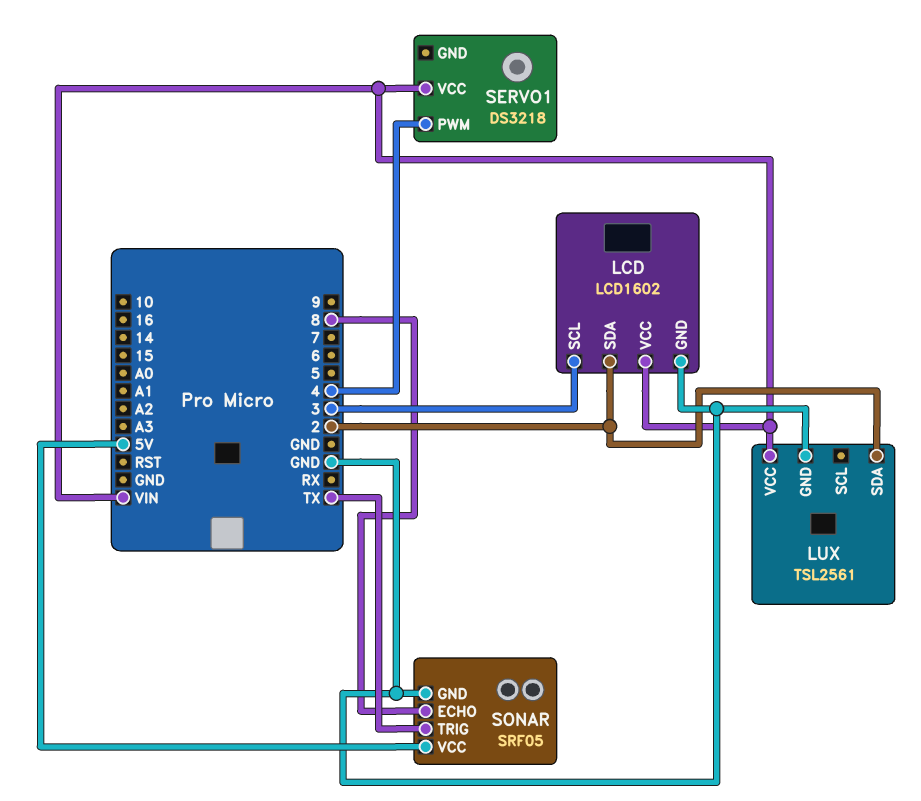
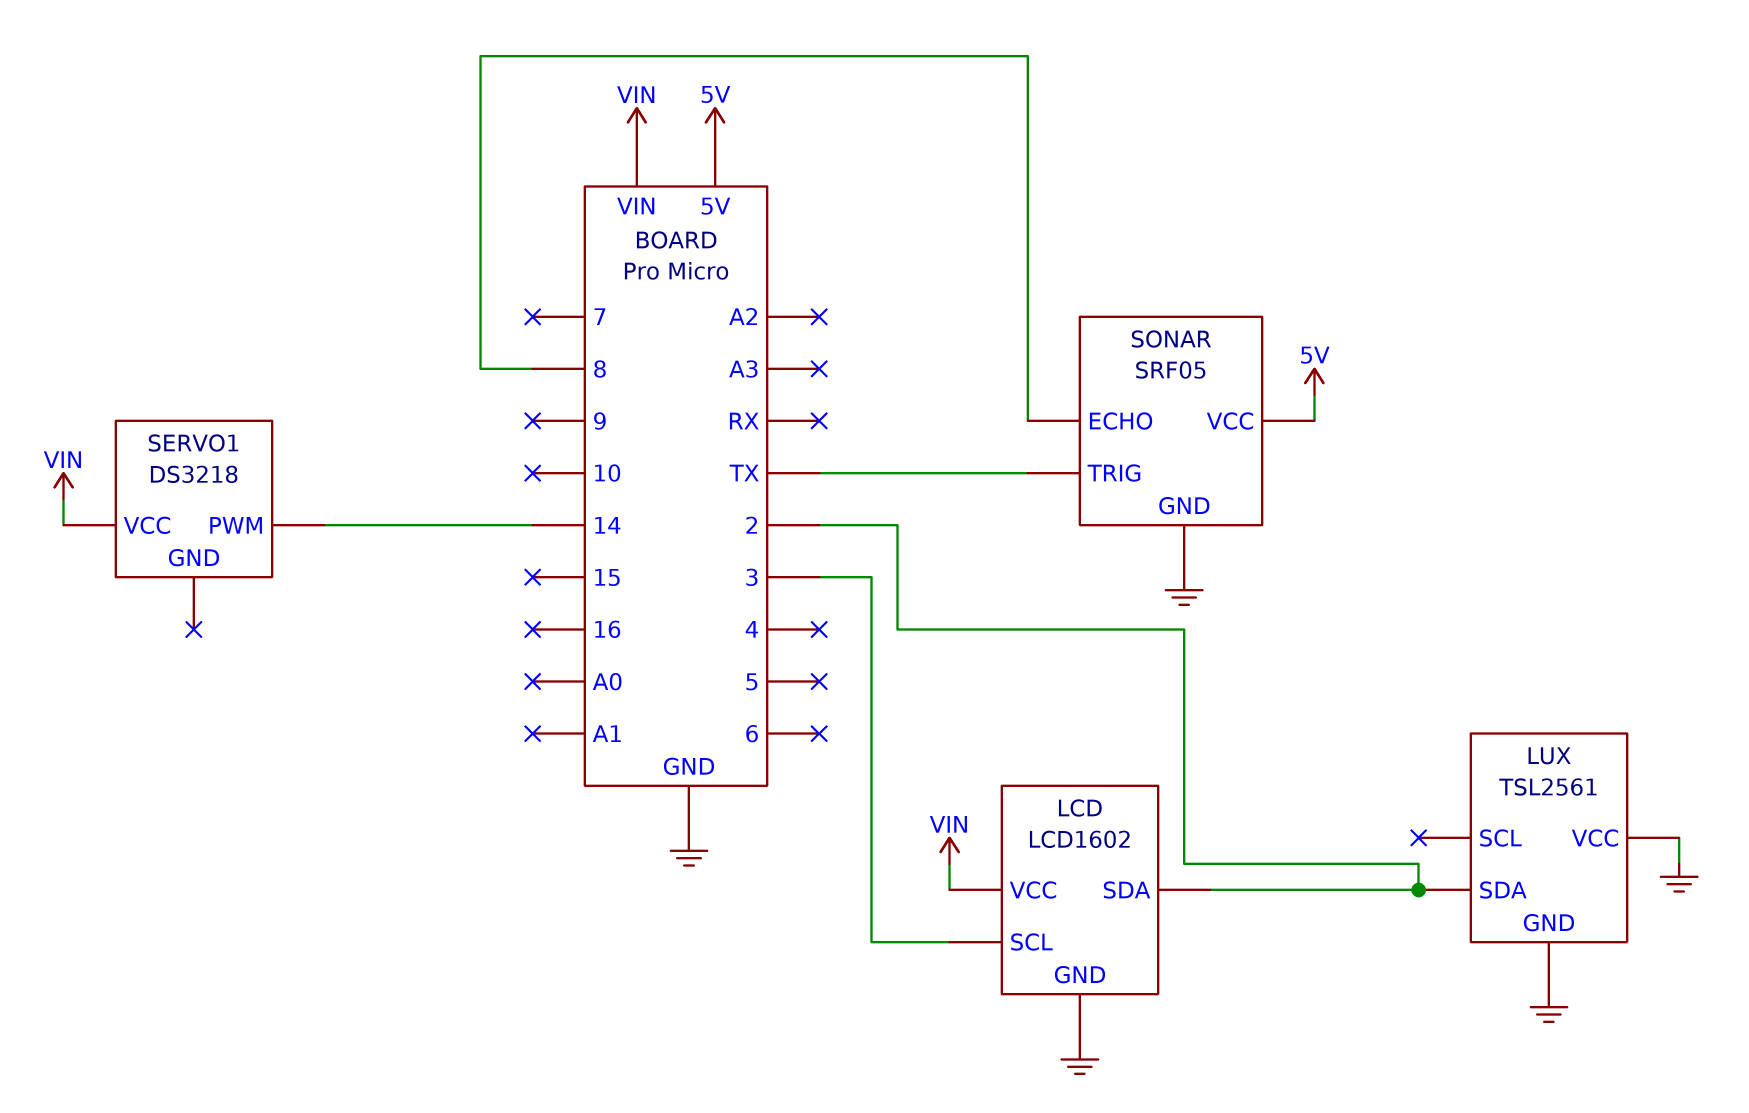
LUX pin VCC: VIN -> GND
SERVO1 pin PWM: 4 -> 14

